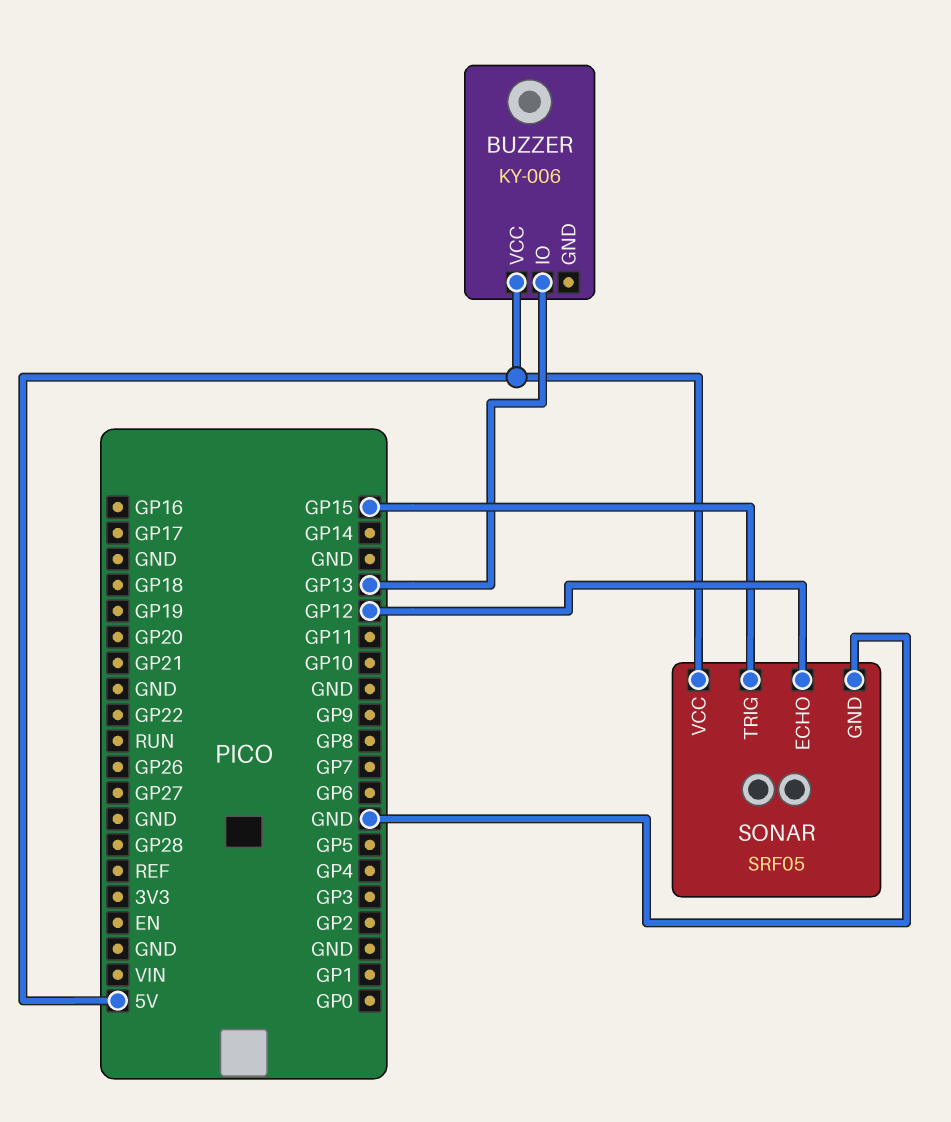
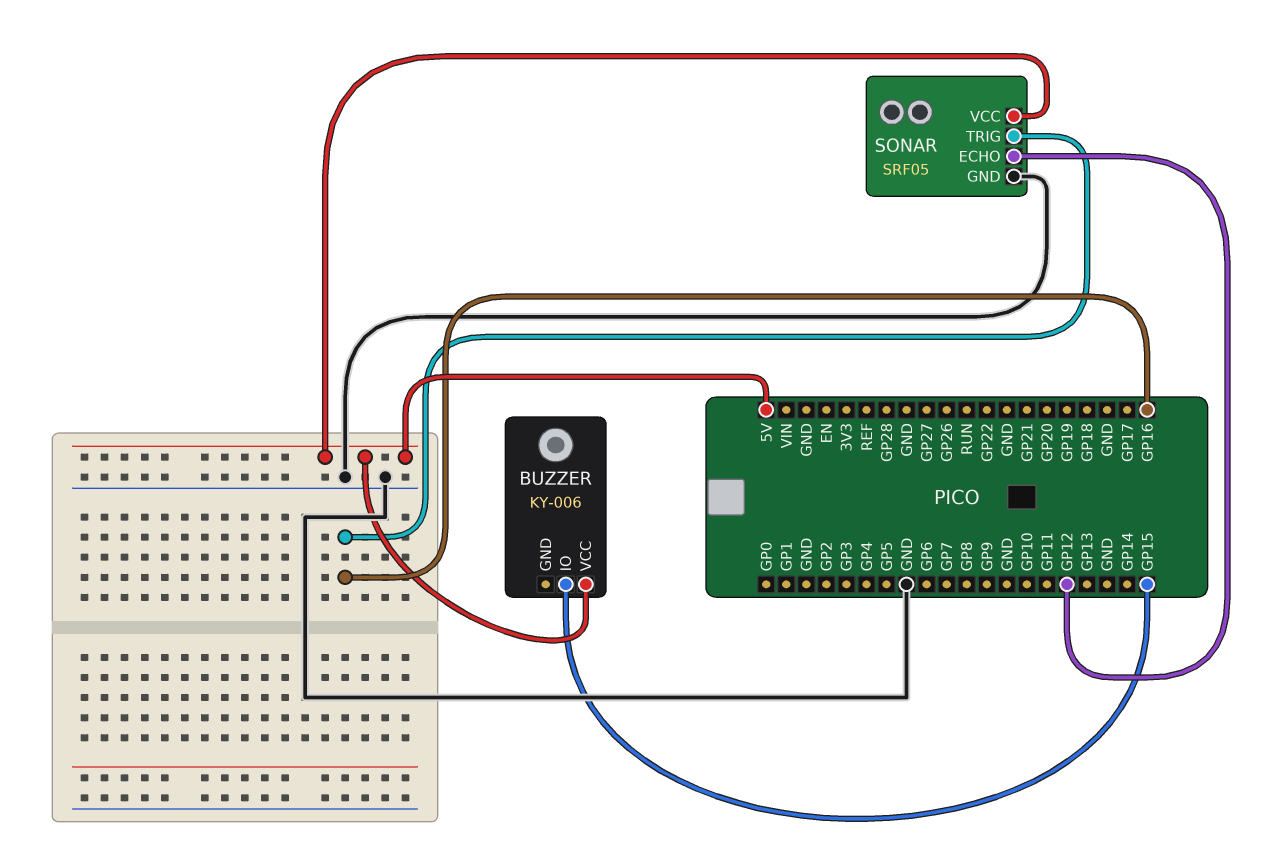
BUZZER pin IO: GP13 -> GP15
SONAR pin TRIG: GP15 -> GP16

